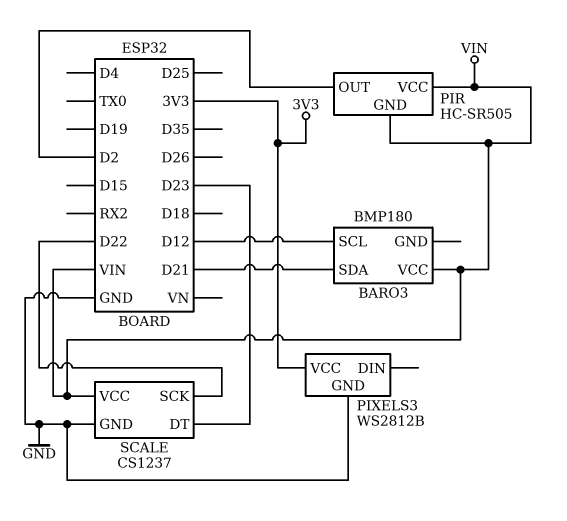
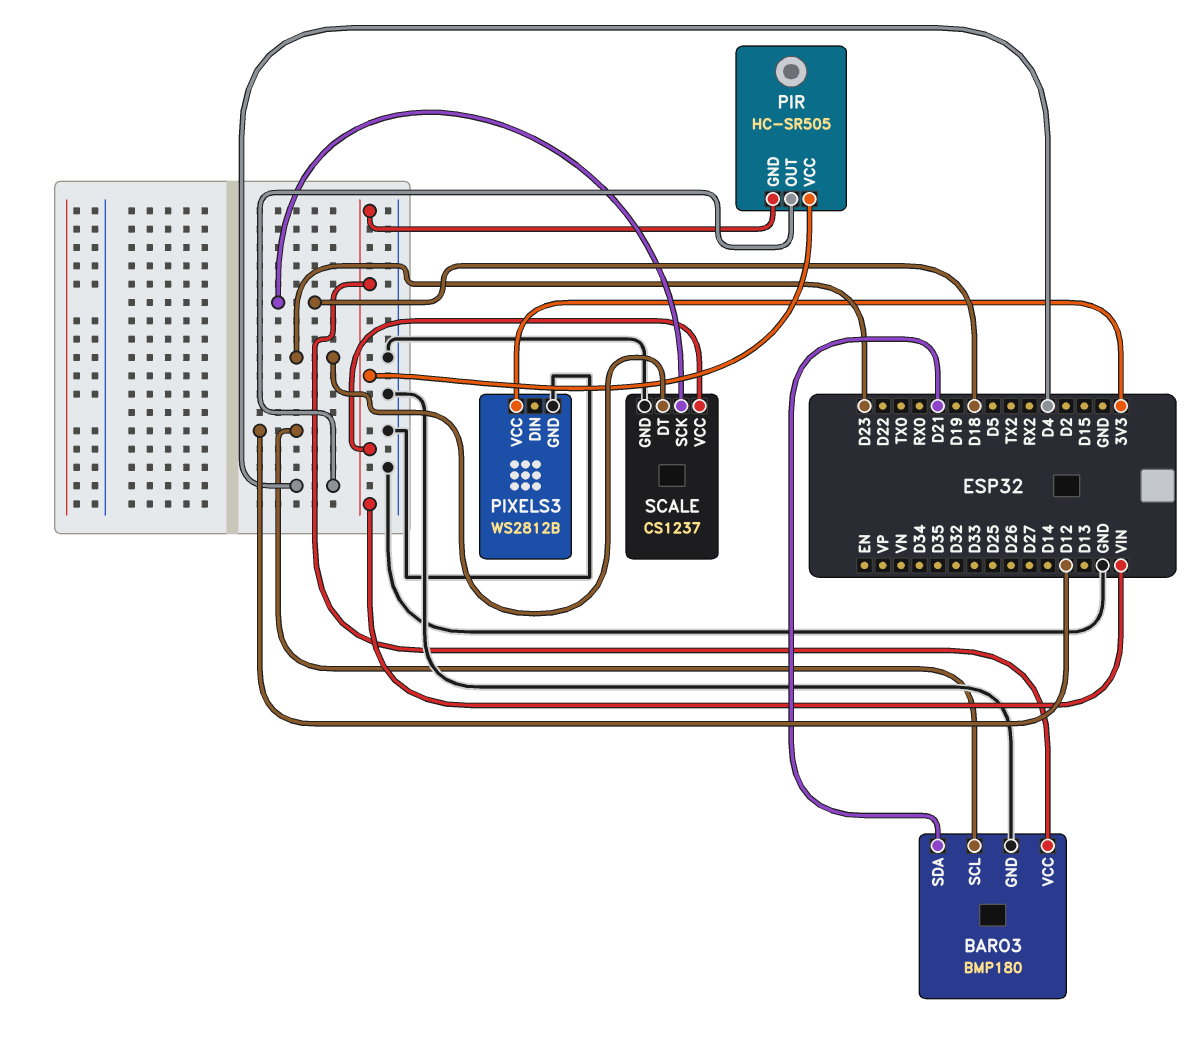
BARO3 pin GND: none -> GND
PIR pin OUT: D2 -> D4
SCALE pin SCK: D22 -> D18

